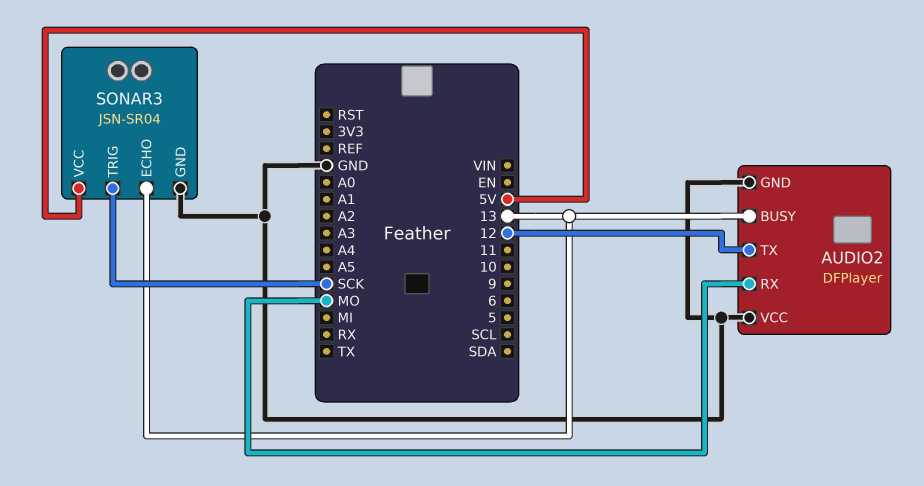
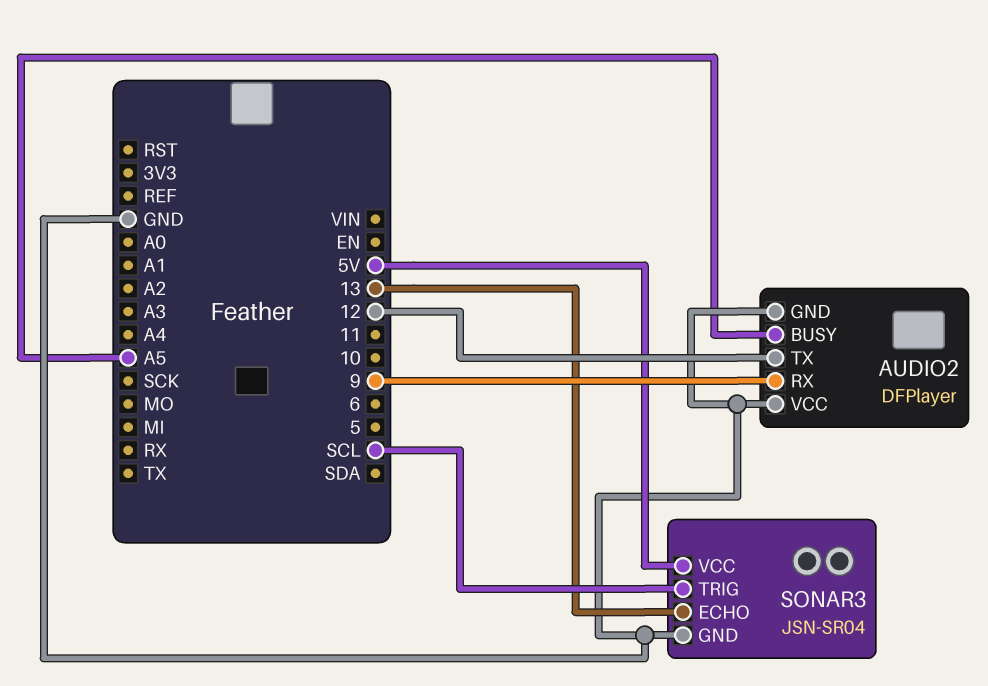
AUDIO2 pin BUSY: 13 -> A5
AUDIO2 pin RX: MO -> 9
SONAR3 pin TRIG: SCK -> SCL

